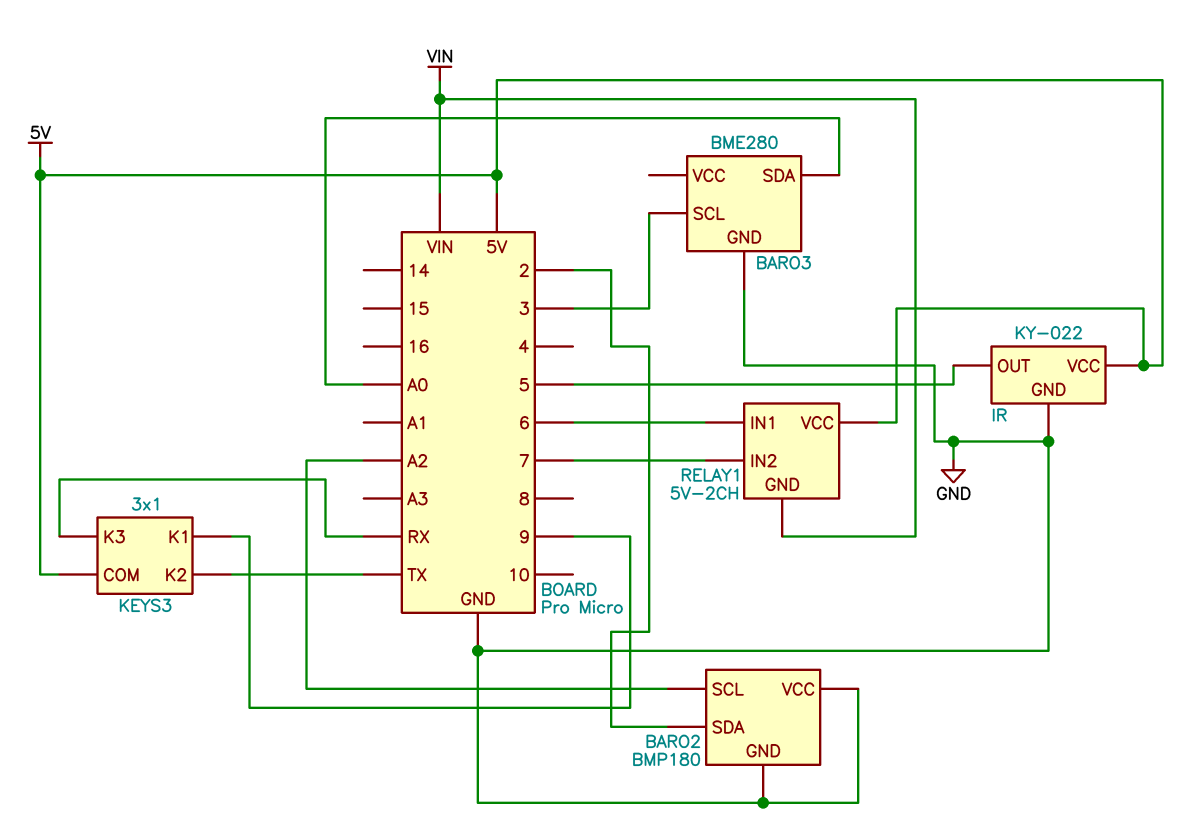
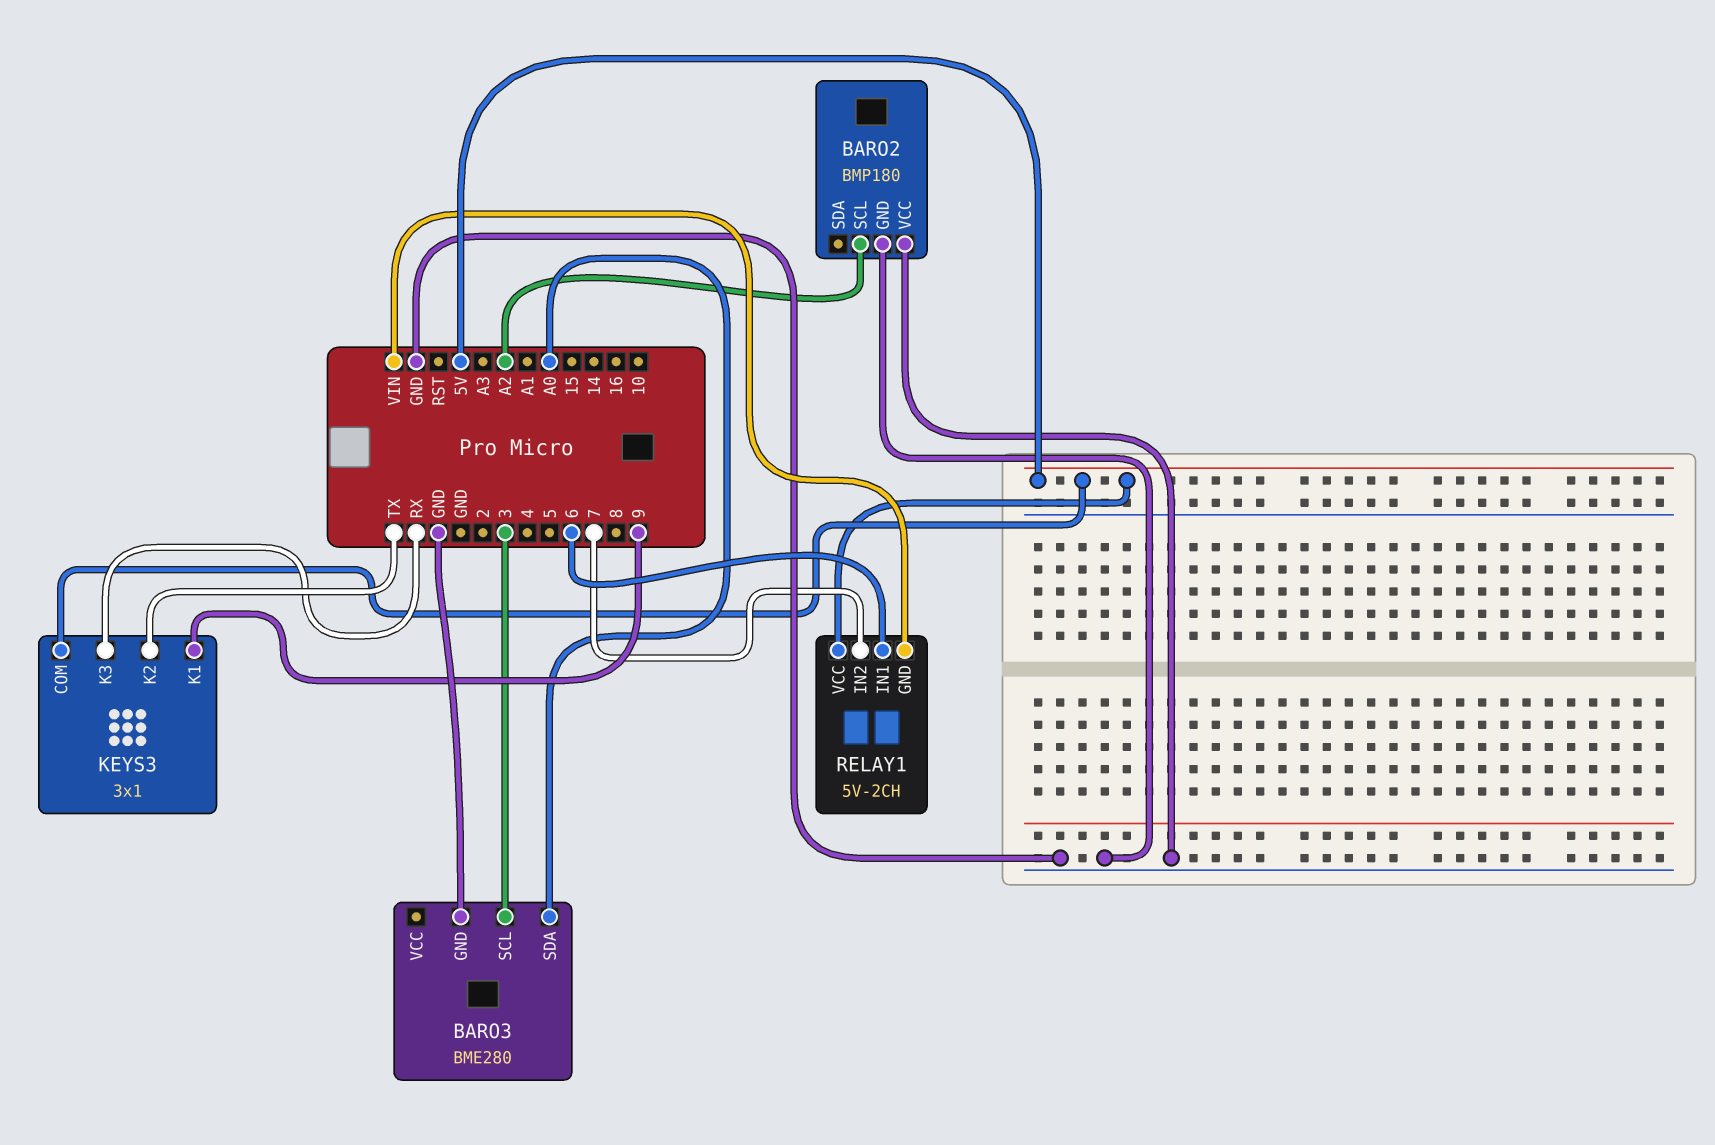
BARO2 pin SDA: 2 -> none
IR: KY-022 -> none
IR pin GND: GND -> none
IR pin OUT: 5 -> none
IR pin VCC: 5V -> none

